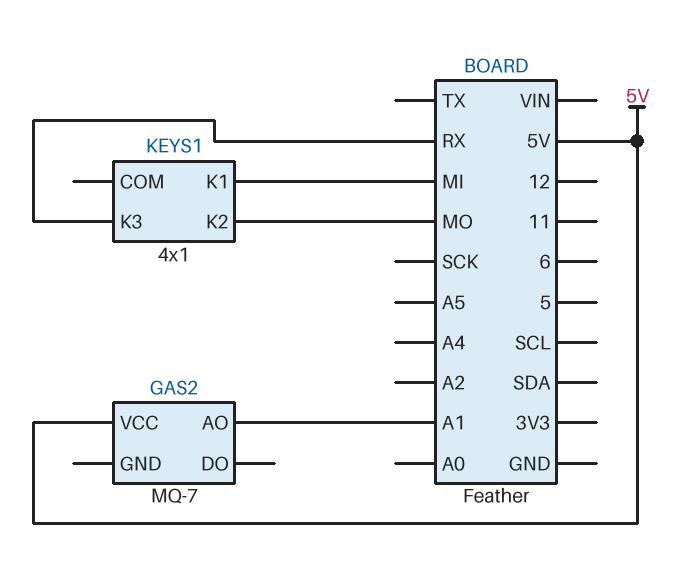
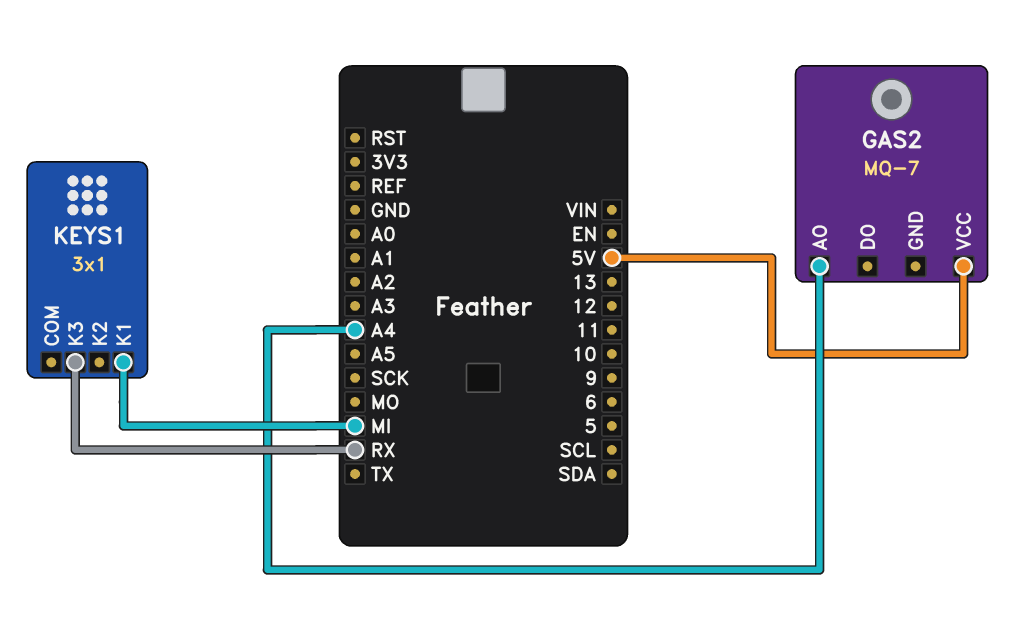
GAS2 pin AO: A1 -> A4
KEYS1: 4x1 -> 3x1
KEYS1 pin K2: MO -> none

